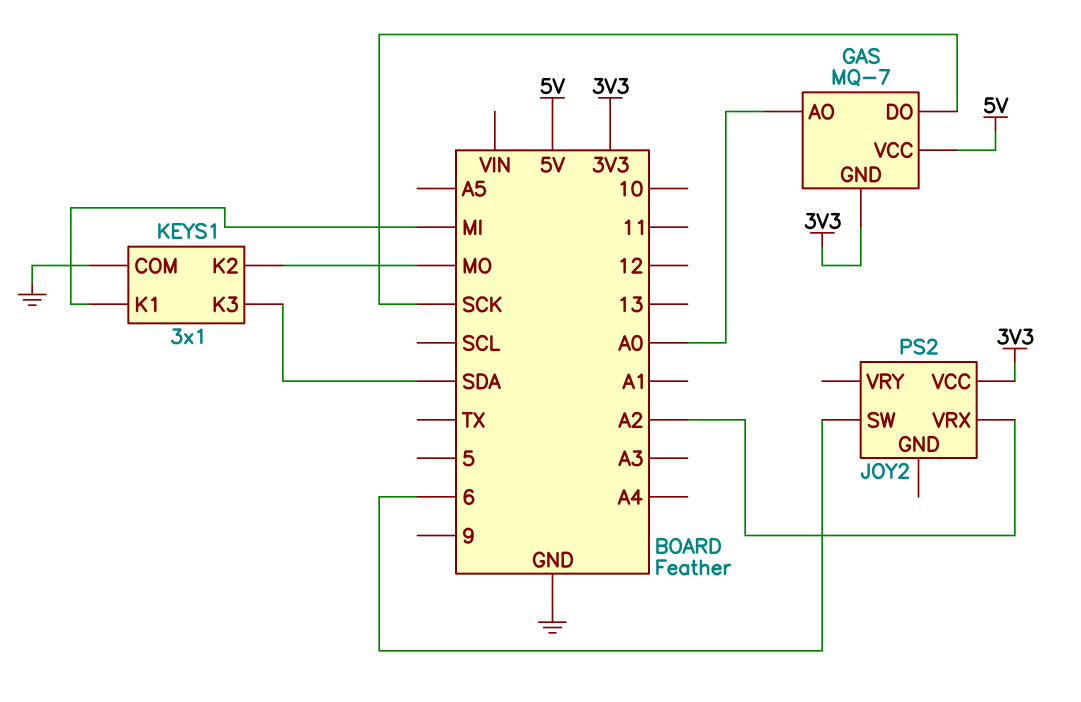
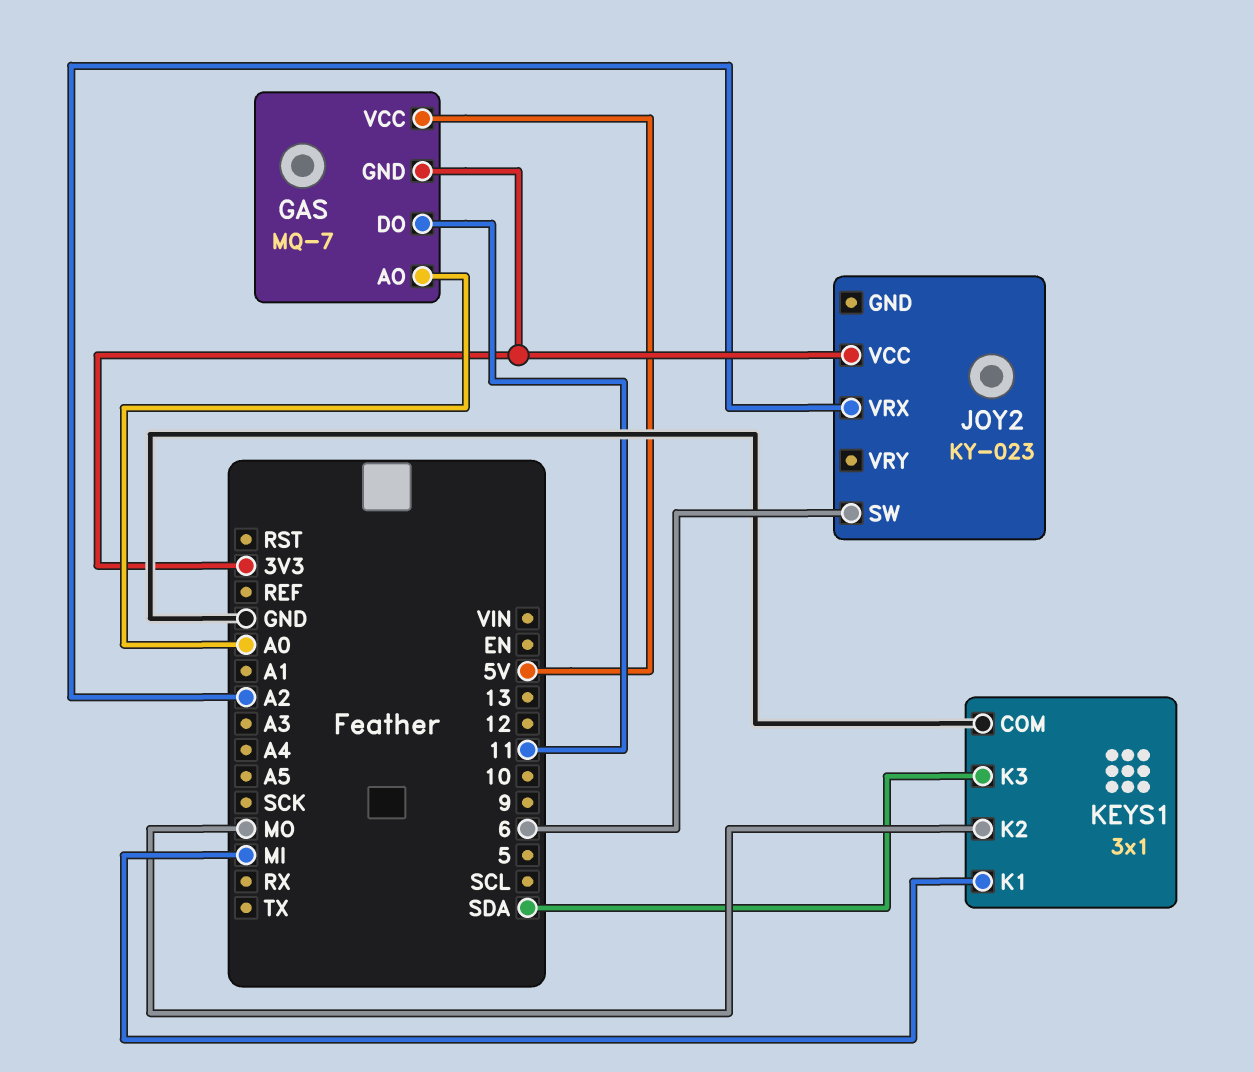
GAS pin DO: SCK -> 11
JOY2: PS2 -> KY-023

